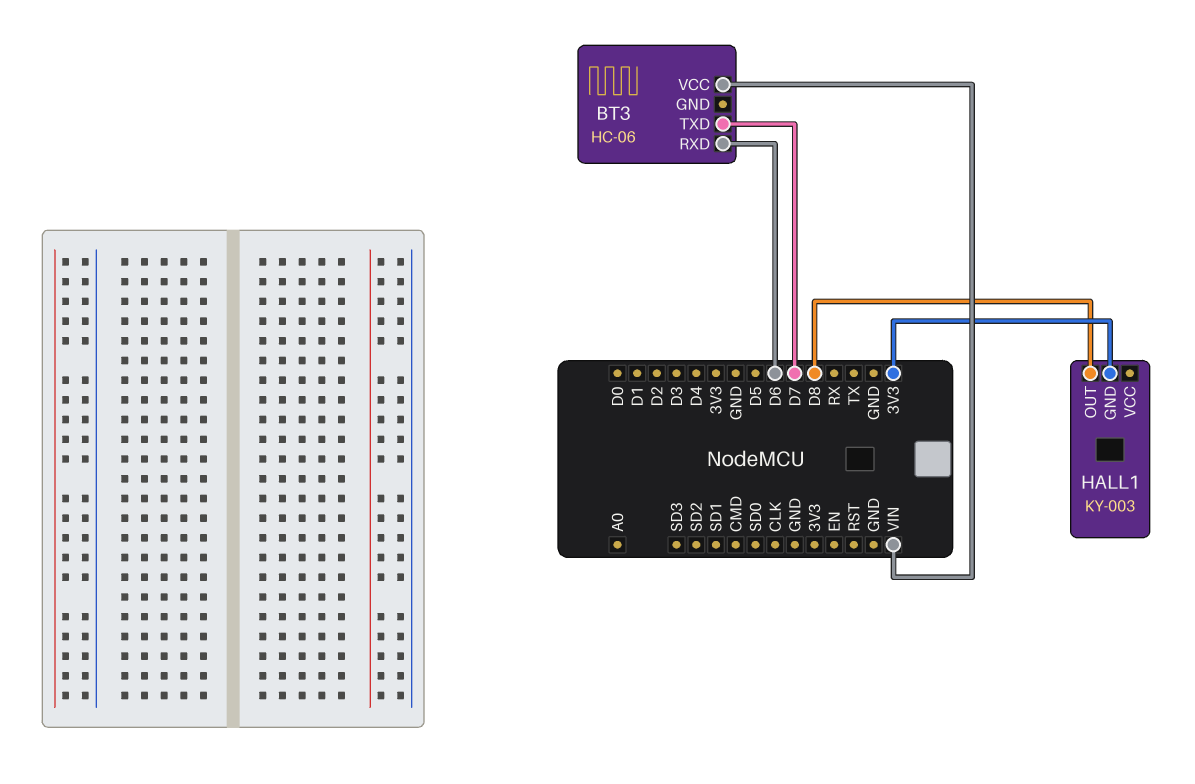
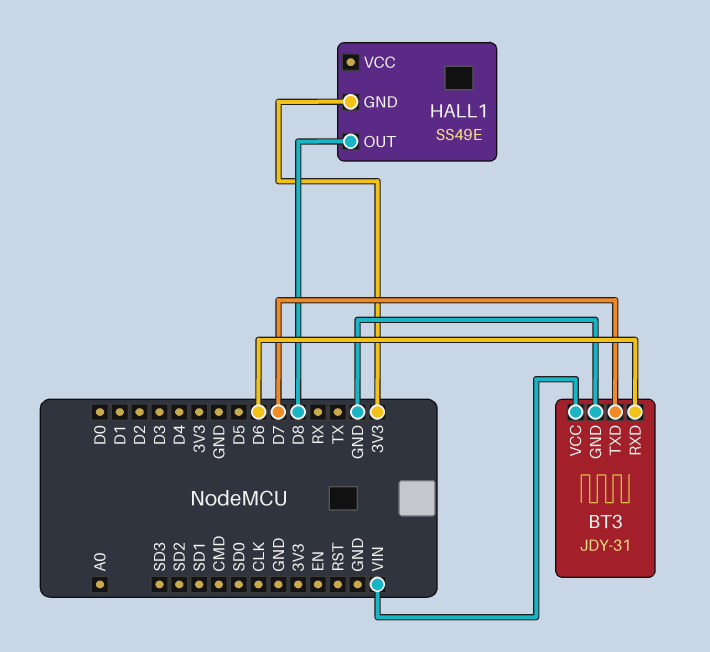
BT3: HC-06 -> JDY-31
BT3 pin GND: none -> GND
HALL1: KY-003 -> SS49E

